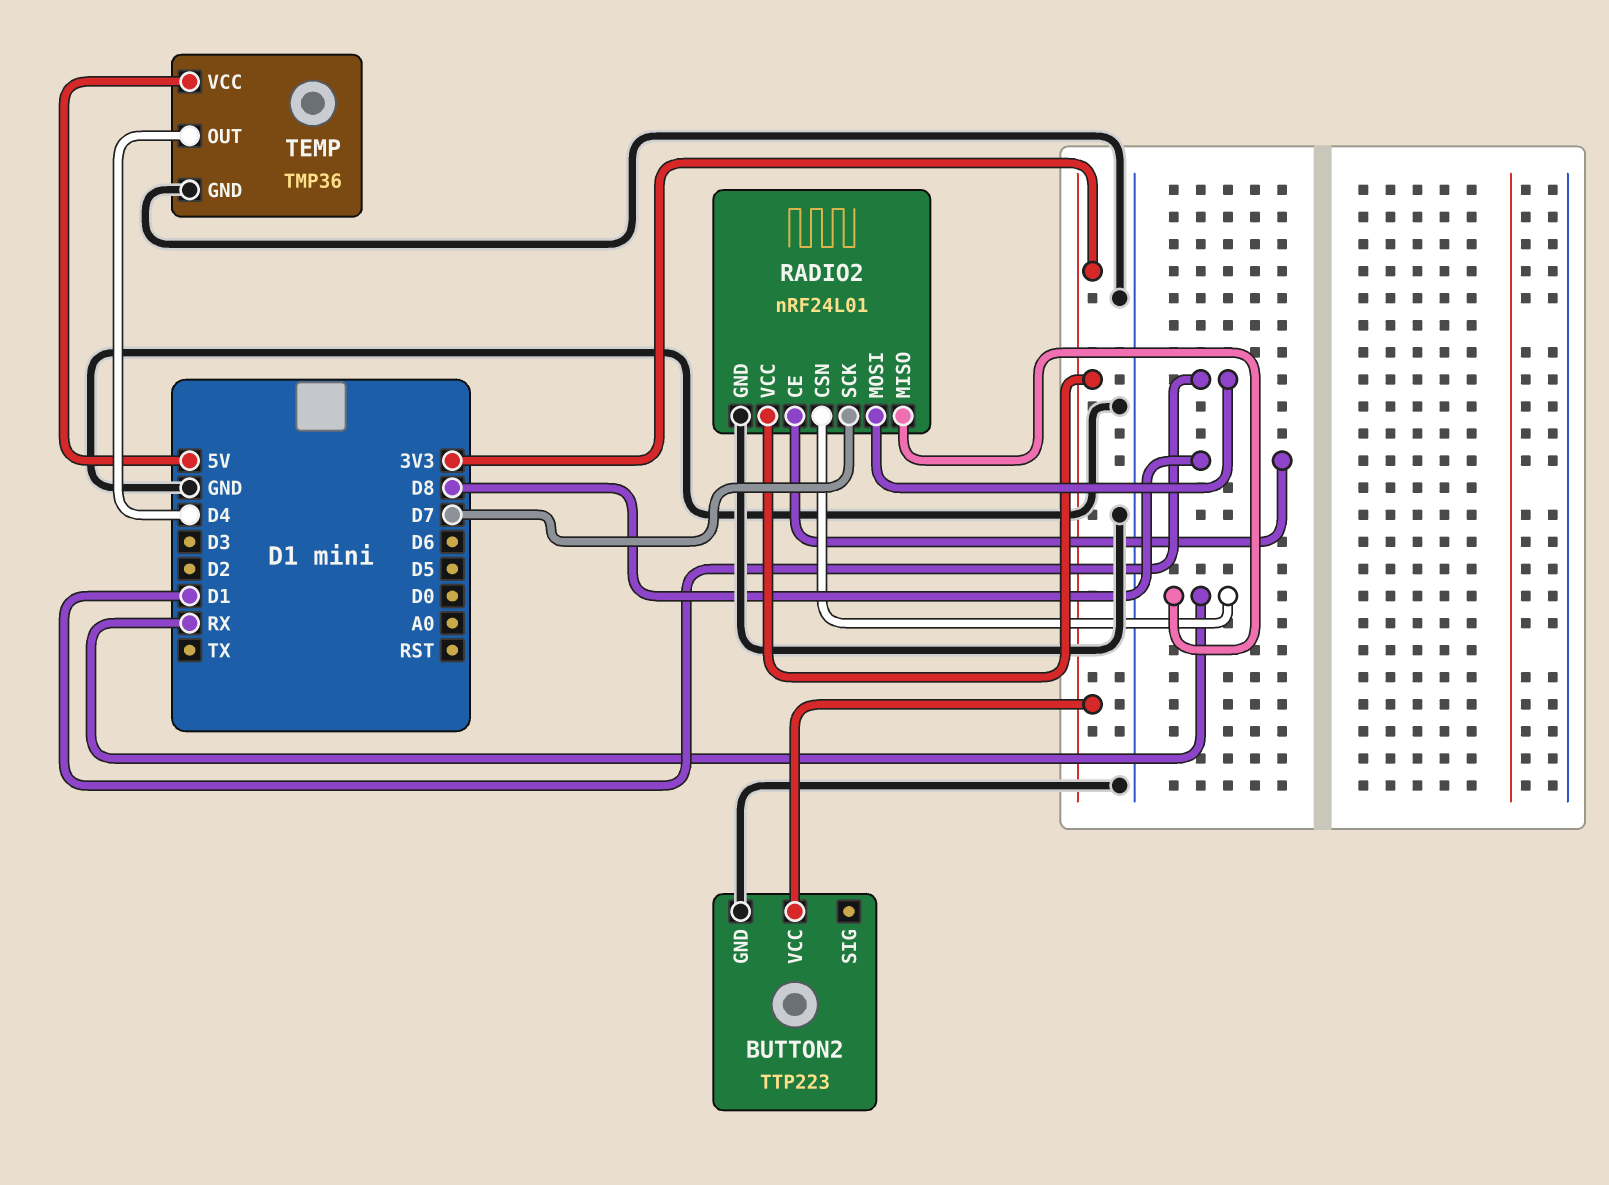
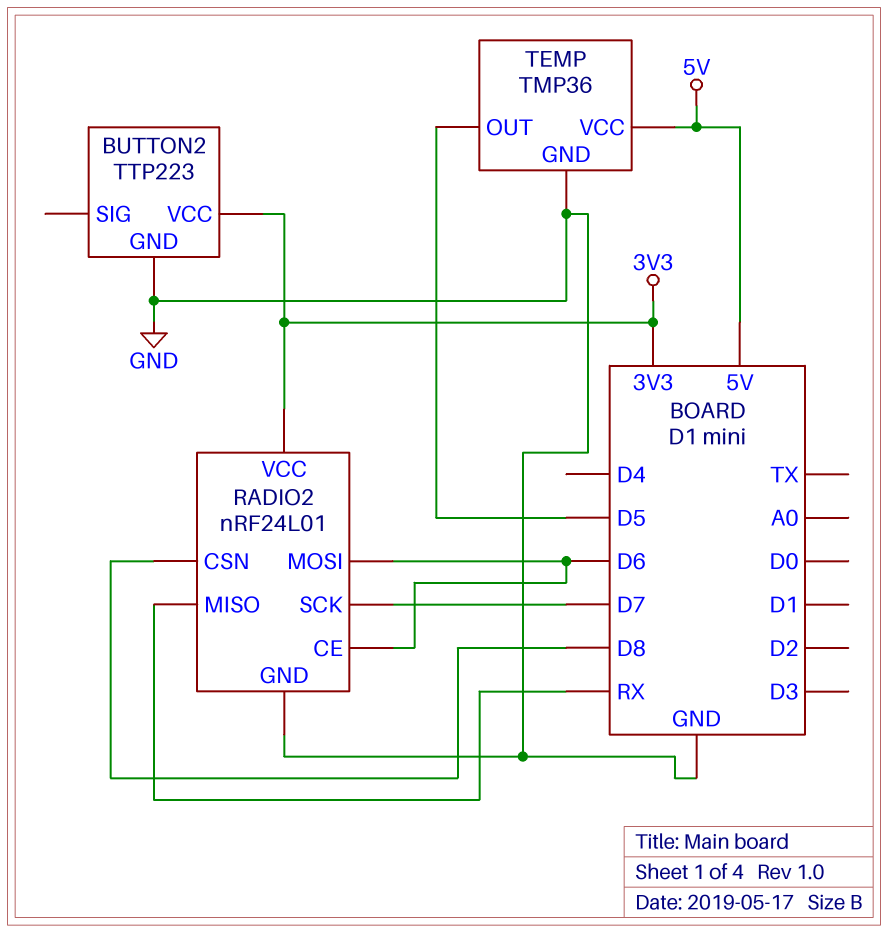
RADIO2 pin CE: D8 -> D6
RADIO2 pin CSN: RX -> D8
RADIO2 pin MOSI: D1 -> D6
TEMP pin OUT: D4 -> D5

